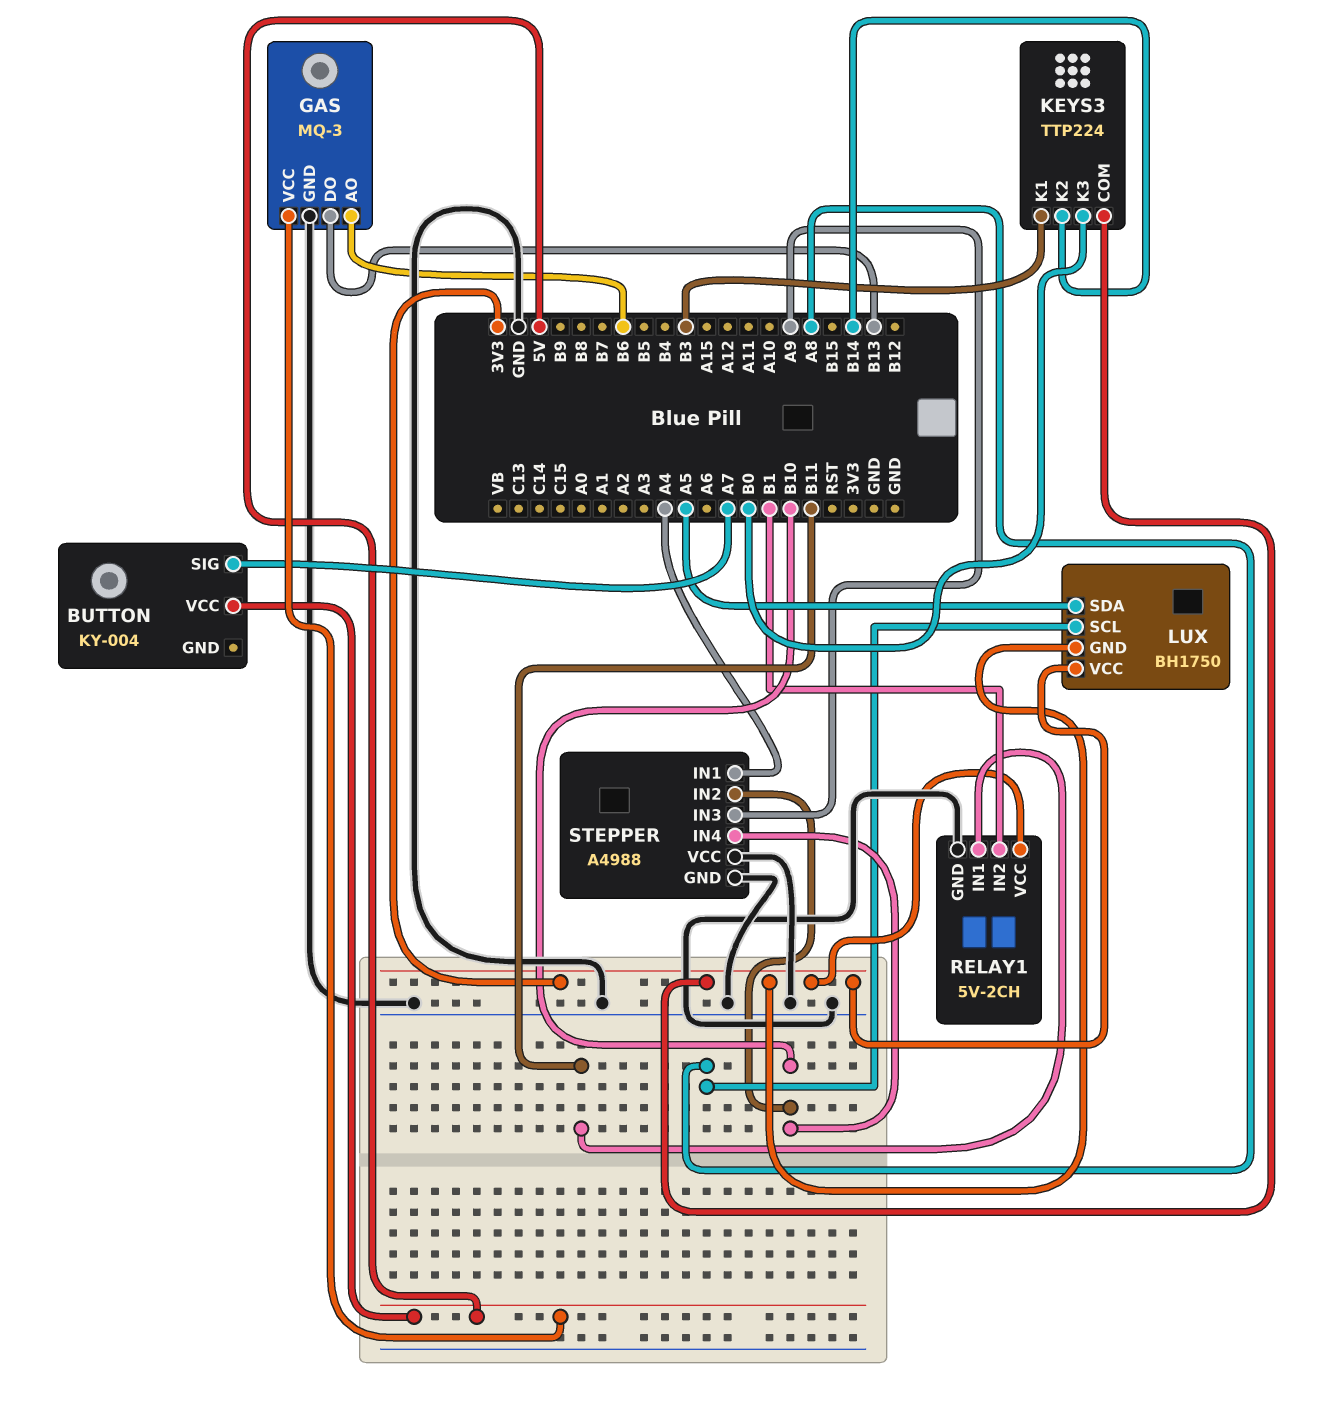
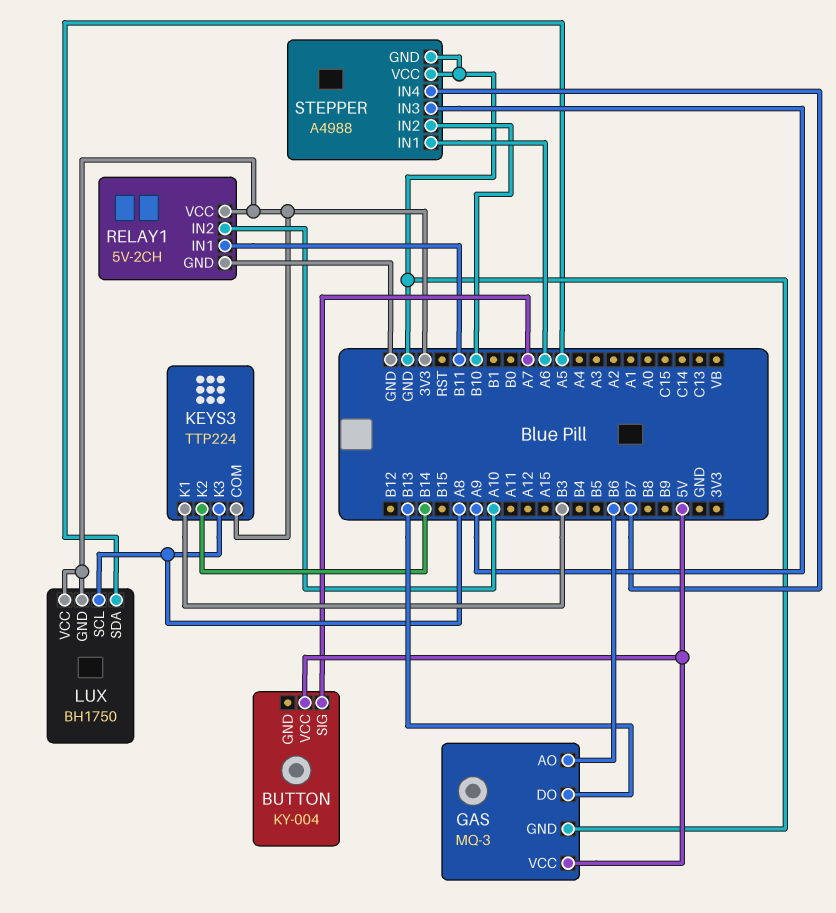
KEYS3 pin K3: B0 -> A8
RELAY1 pin IN2: B1 -> A10
STEPPER pin IN1: A4 -> A6
STEPPER pin IN4: B10 -> B7

